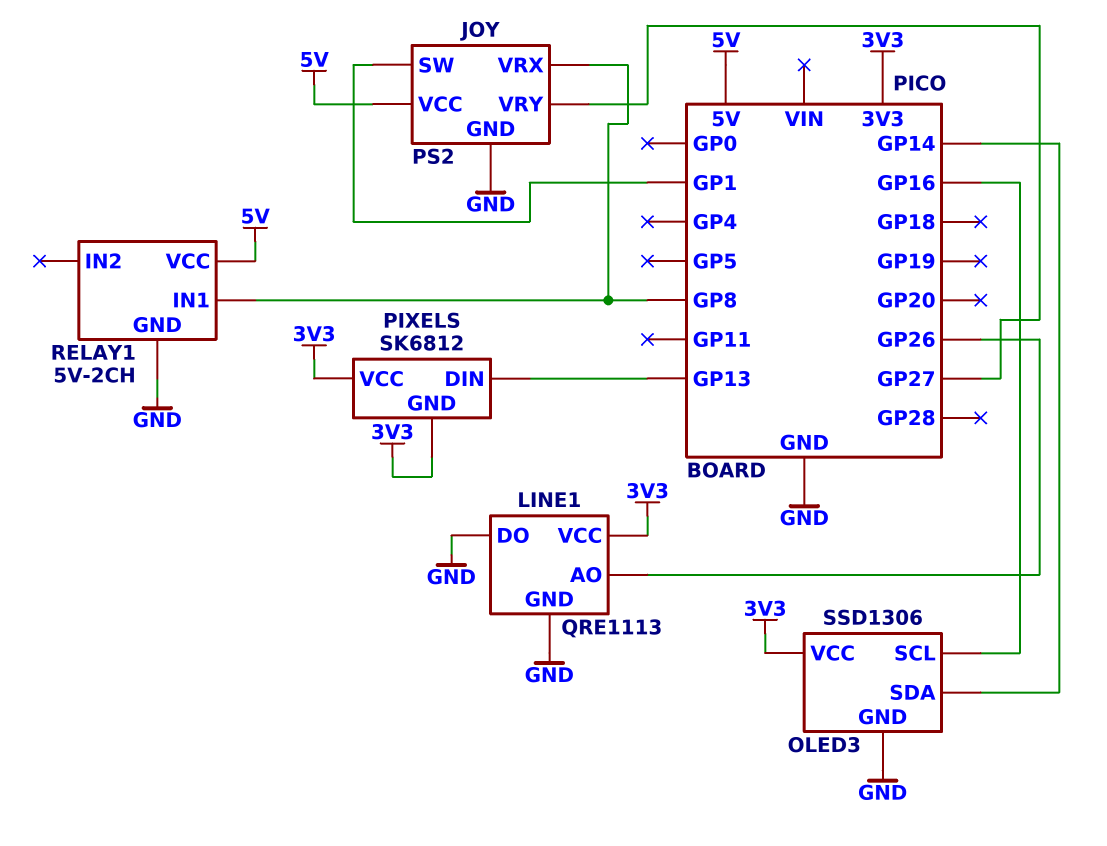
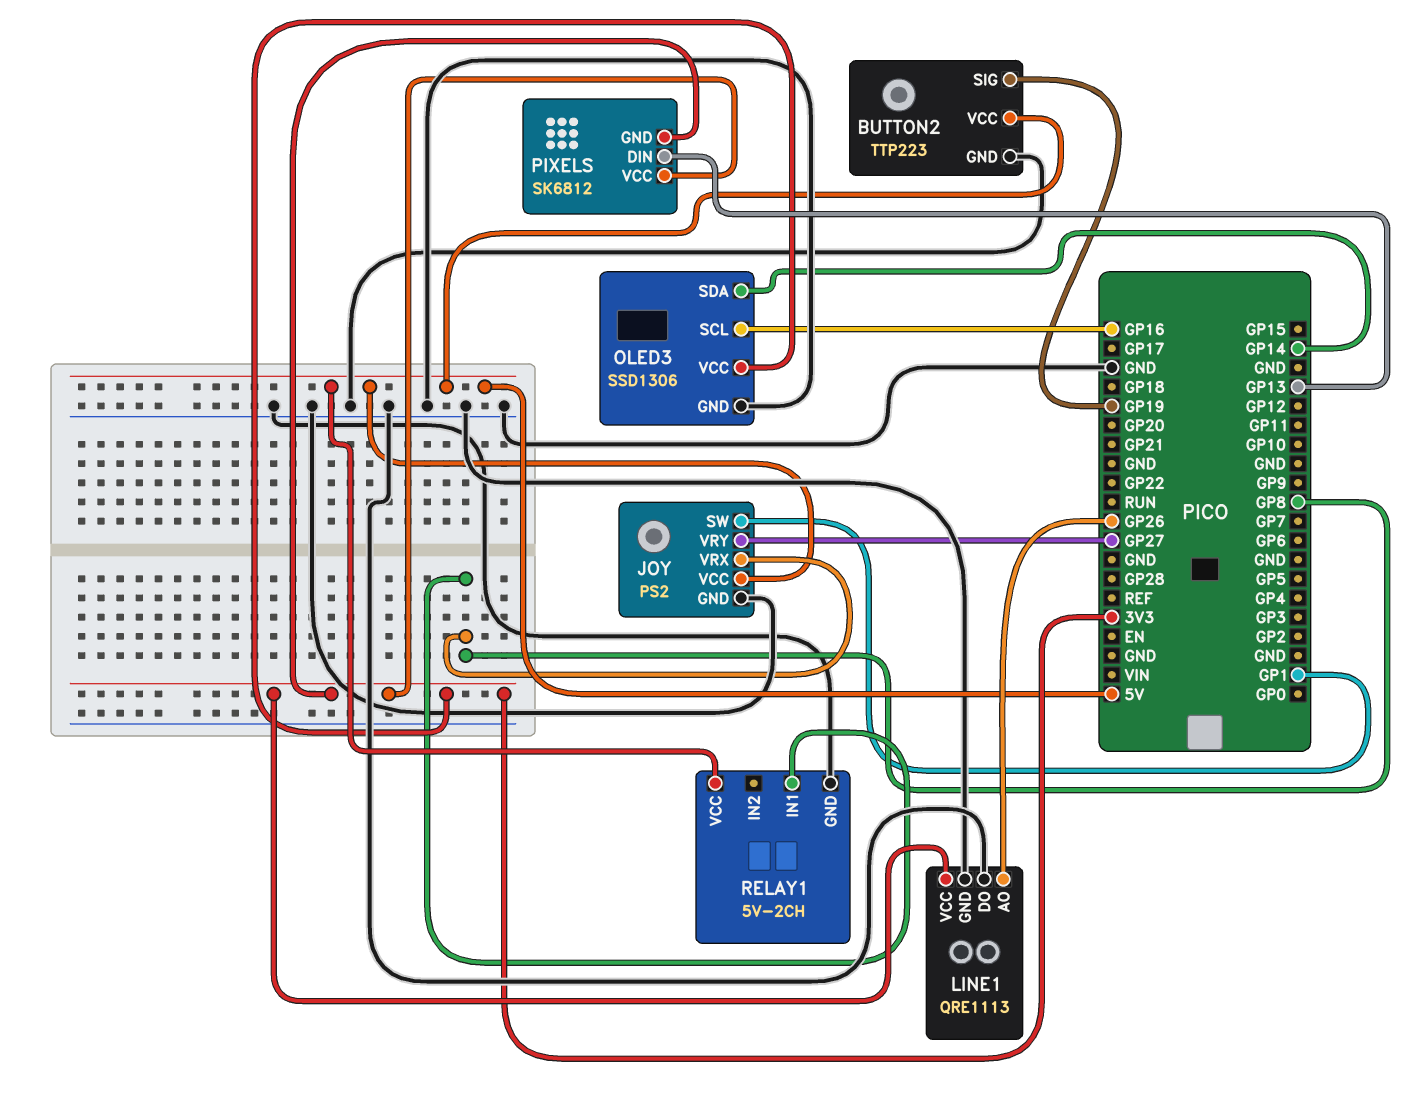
BUTTON2: none -> TTP223
BUTTON2 pin GND: none -> GND
BUTTON2 pin SIG: none -> GP19
BUTTON2 pin VCC: none -> 5V

